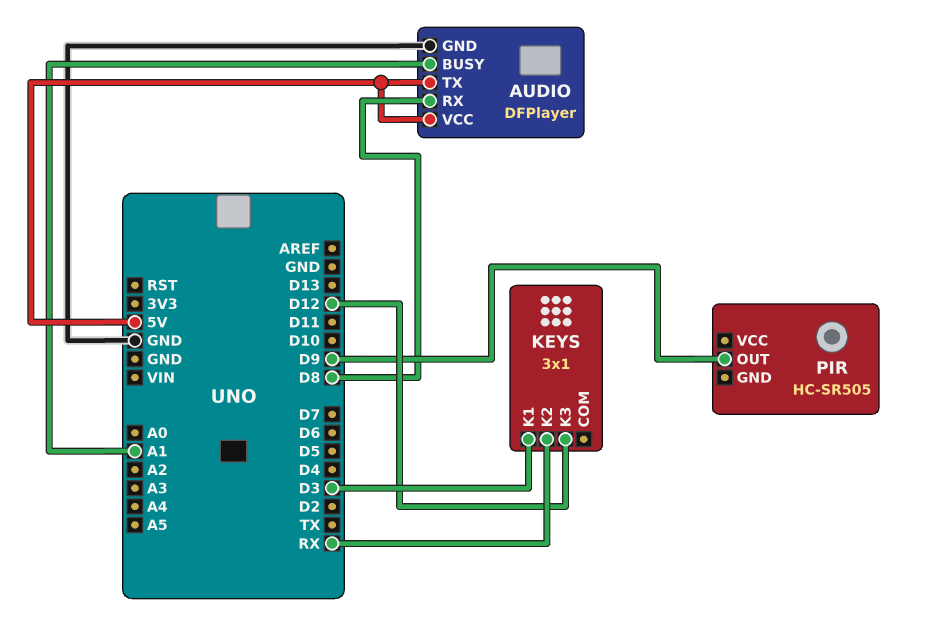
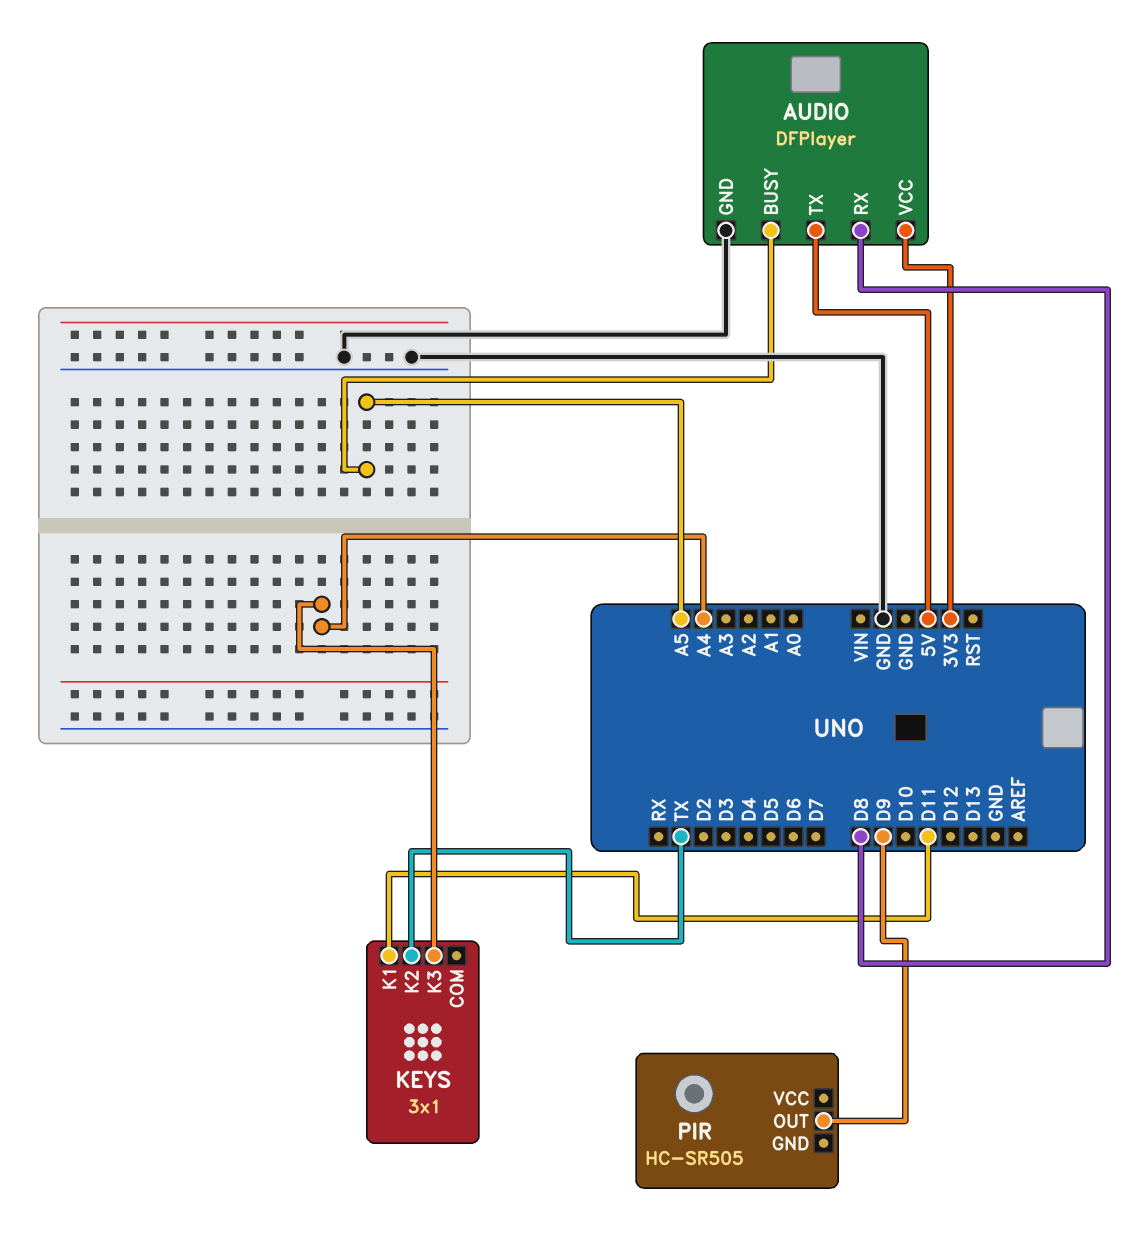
AUDIO pin BUSY: A1 -> A5
AUDIO pin VCC: 5V -> 3V3
KEYS pin K1: D3 -> D11
KEYS pin K2: RX -> TX
KEYS pin K3: D12 -> A4

